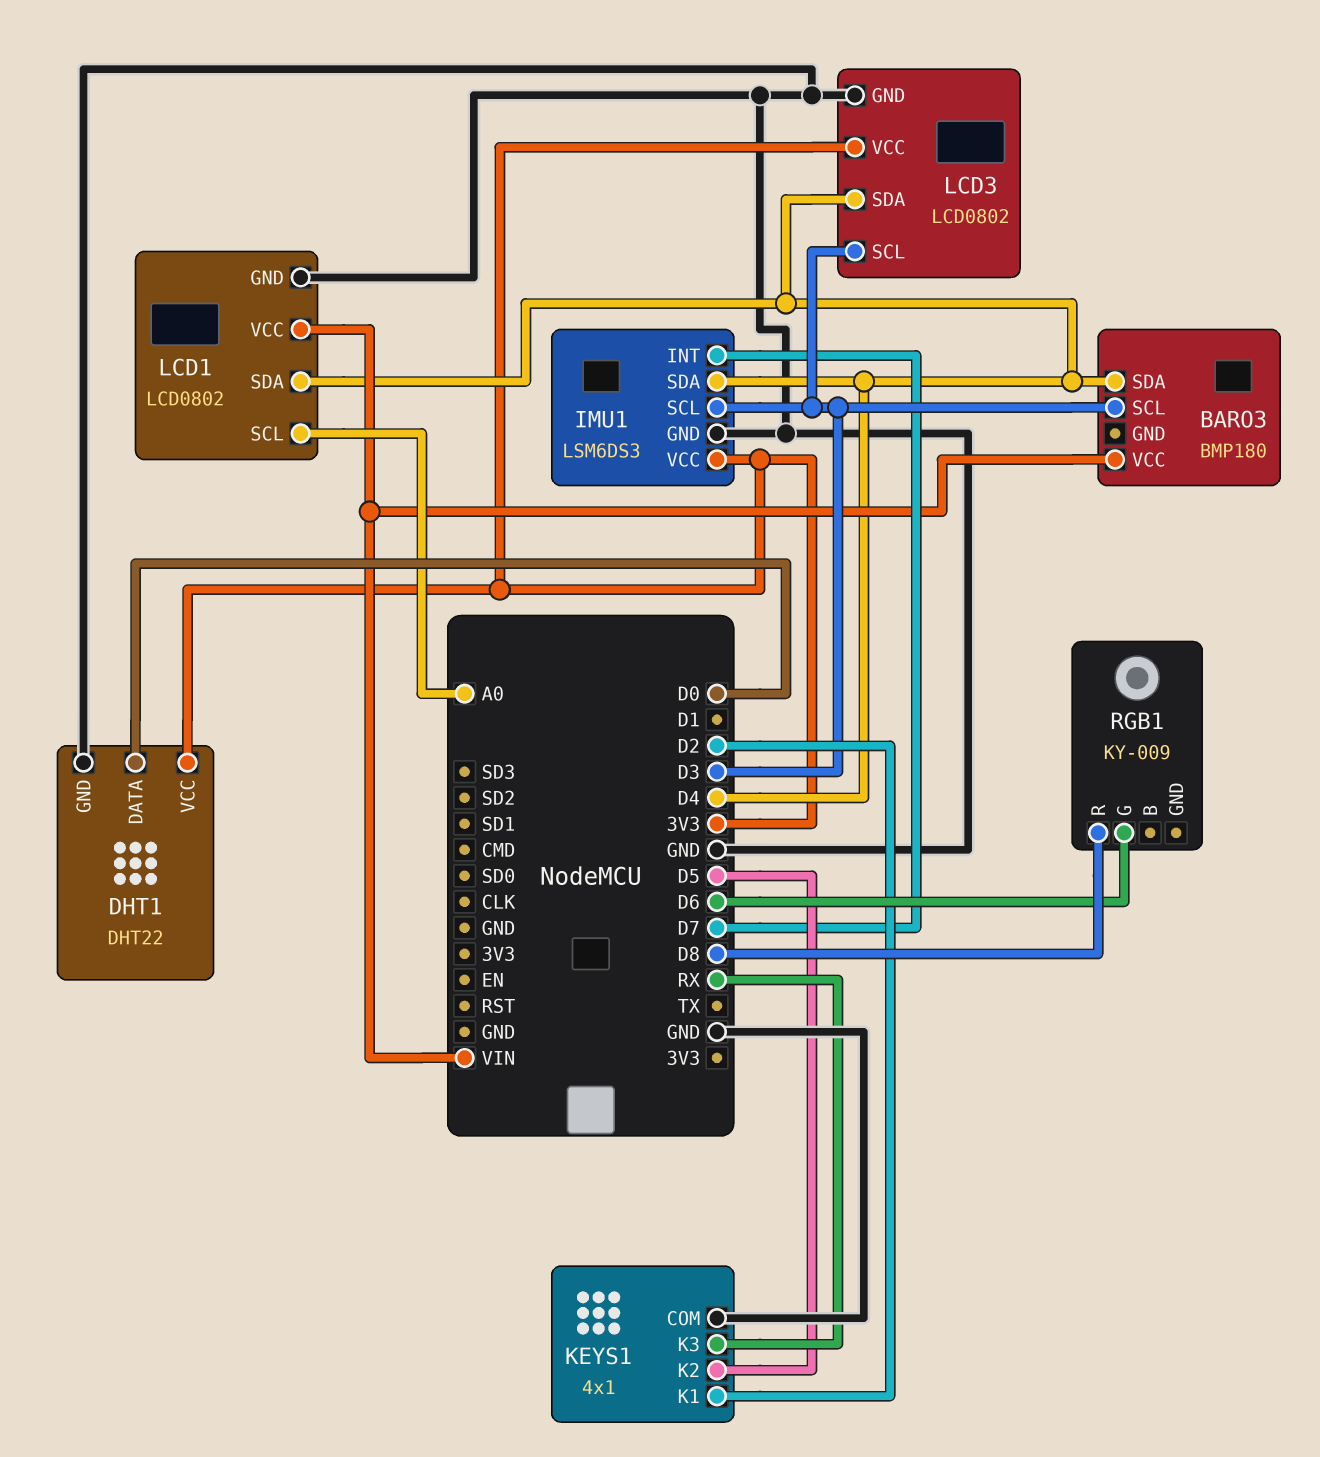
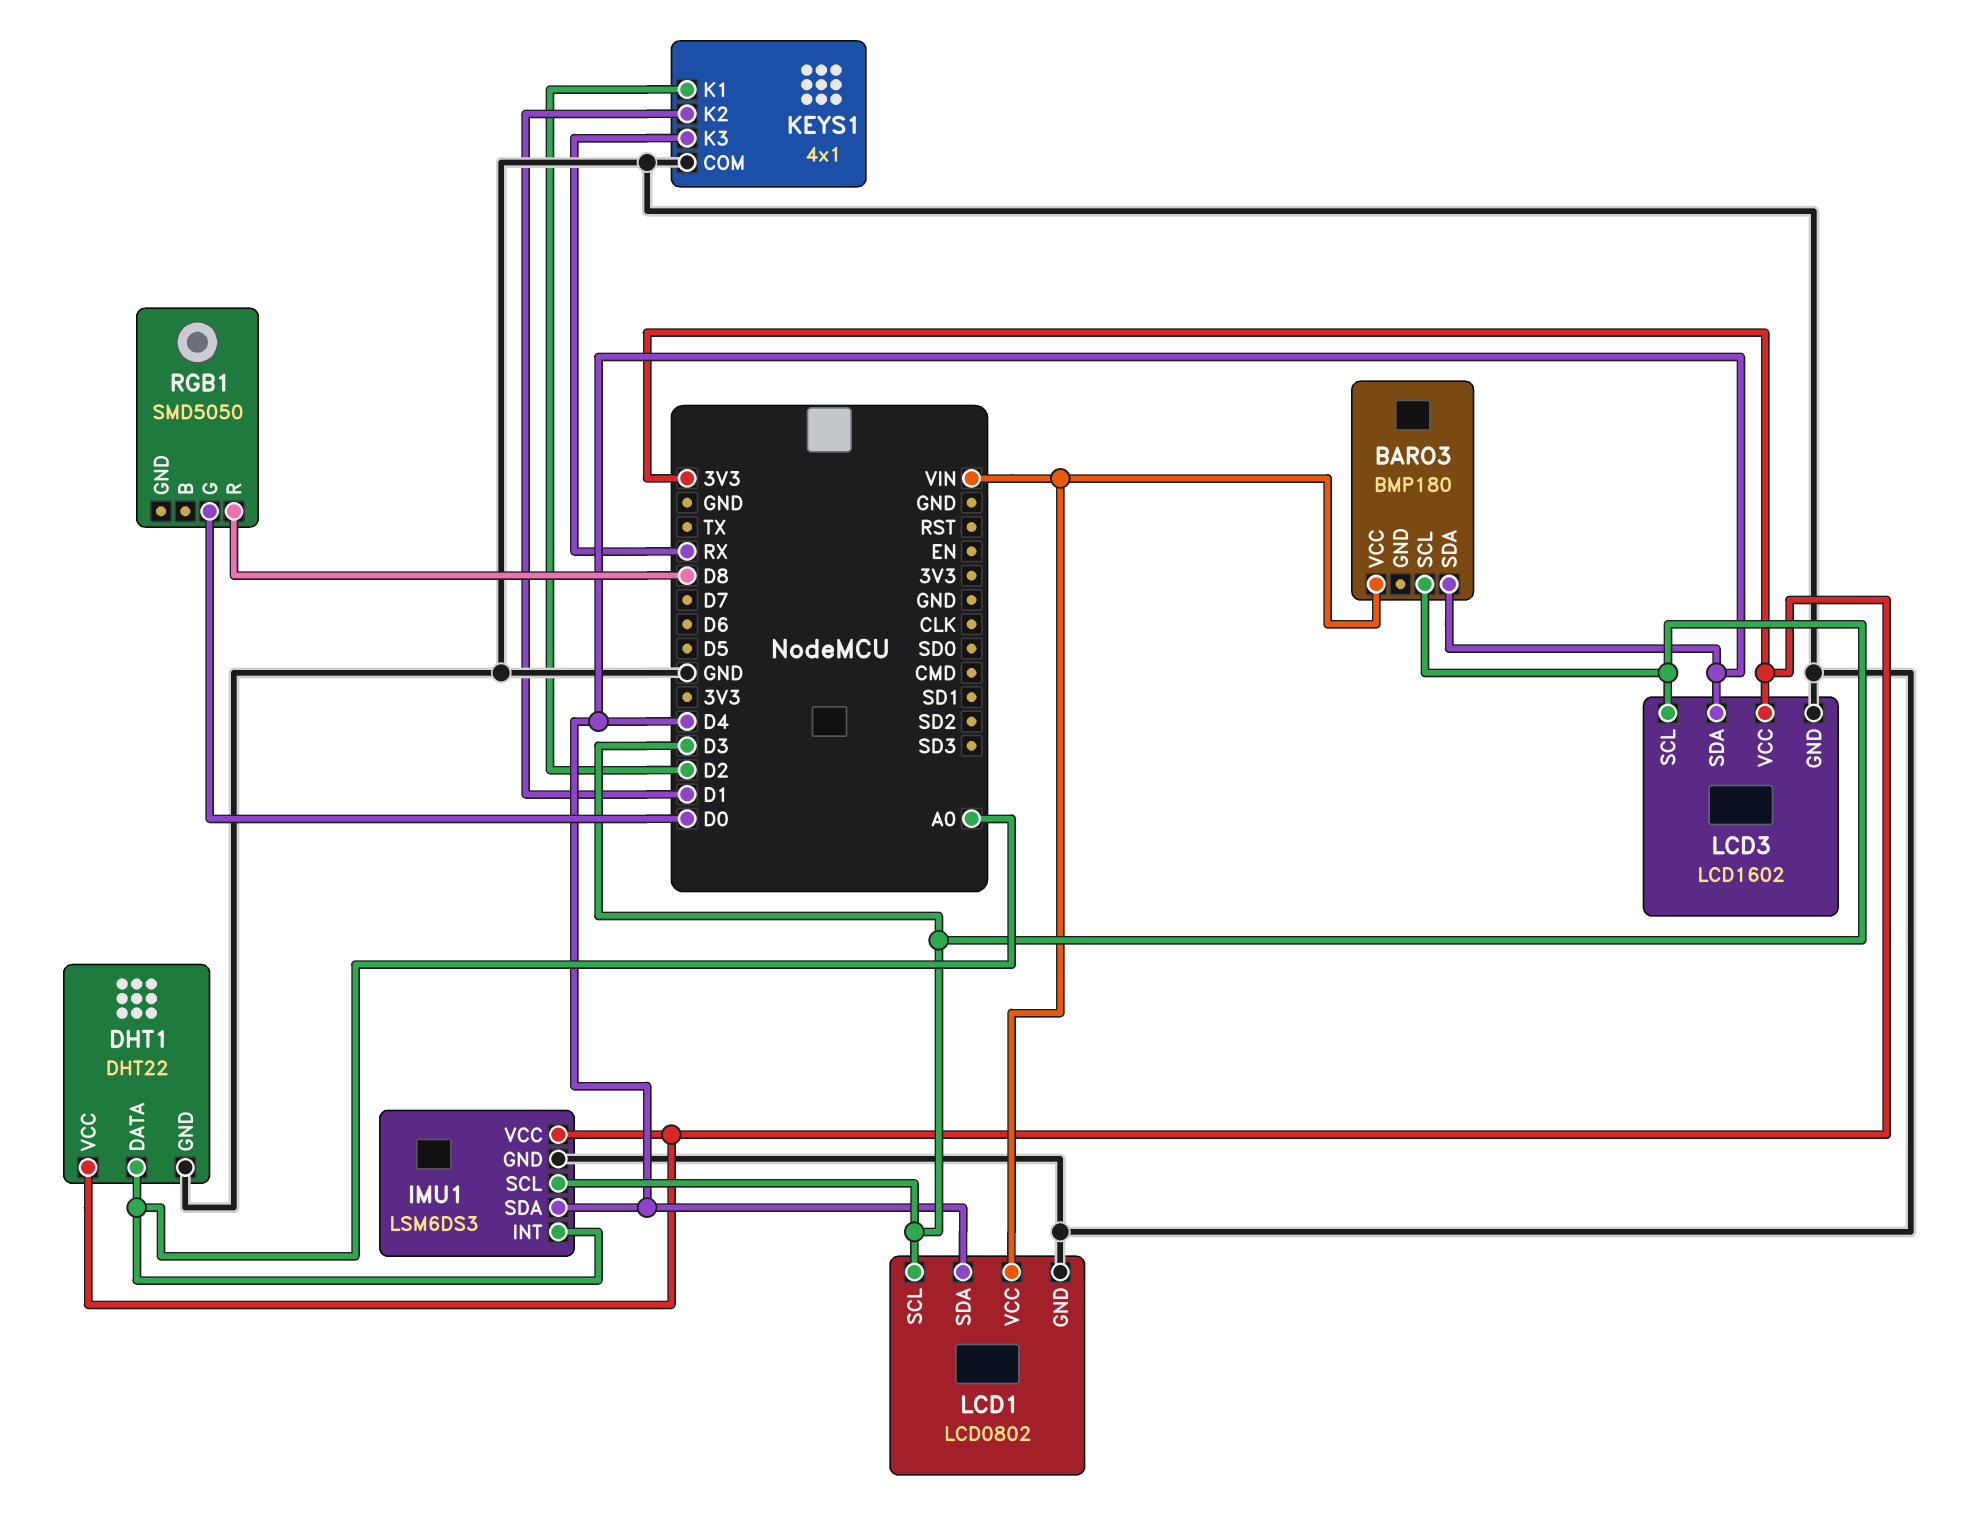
DHT1 pin DATA: D0 -> A0
IMU1 pin INT: D7 -> A0
KEYS1 pin K2: D5 -> D1
LCD1 pin SCL: A0 -> D3
LCD3: LCD0802 -> LCD1602
RGB1: KY-009 -> SMD5050
RGB1 pin G: D6 -> D0

